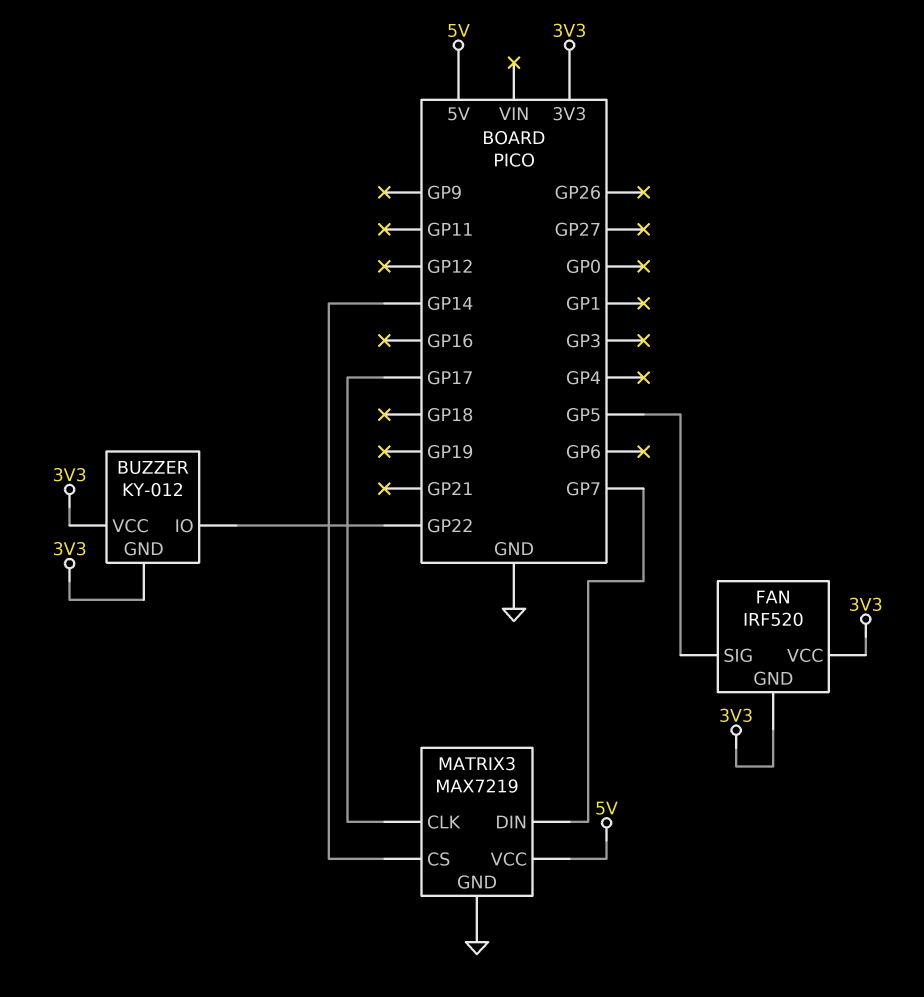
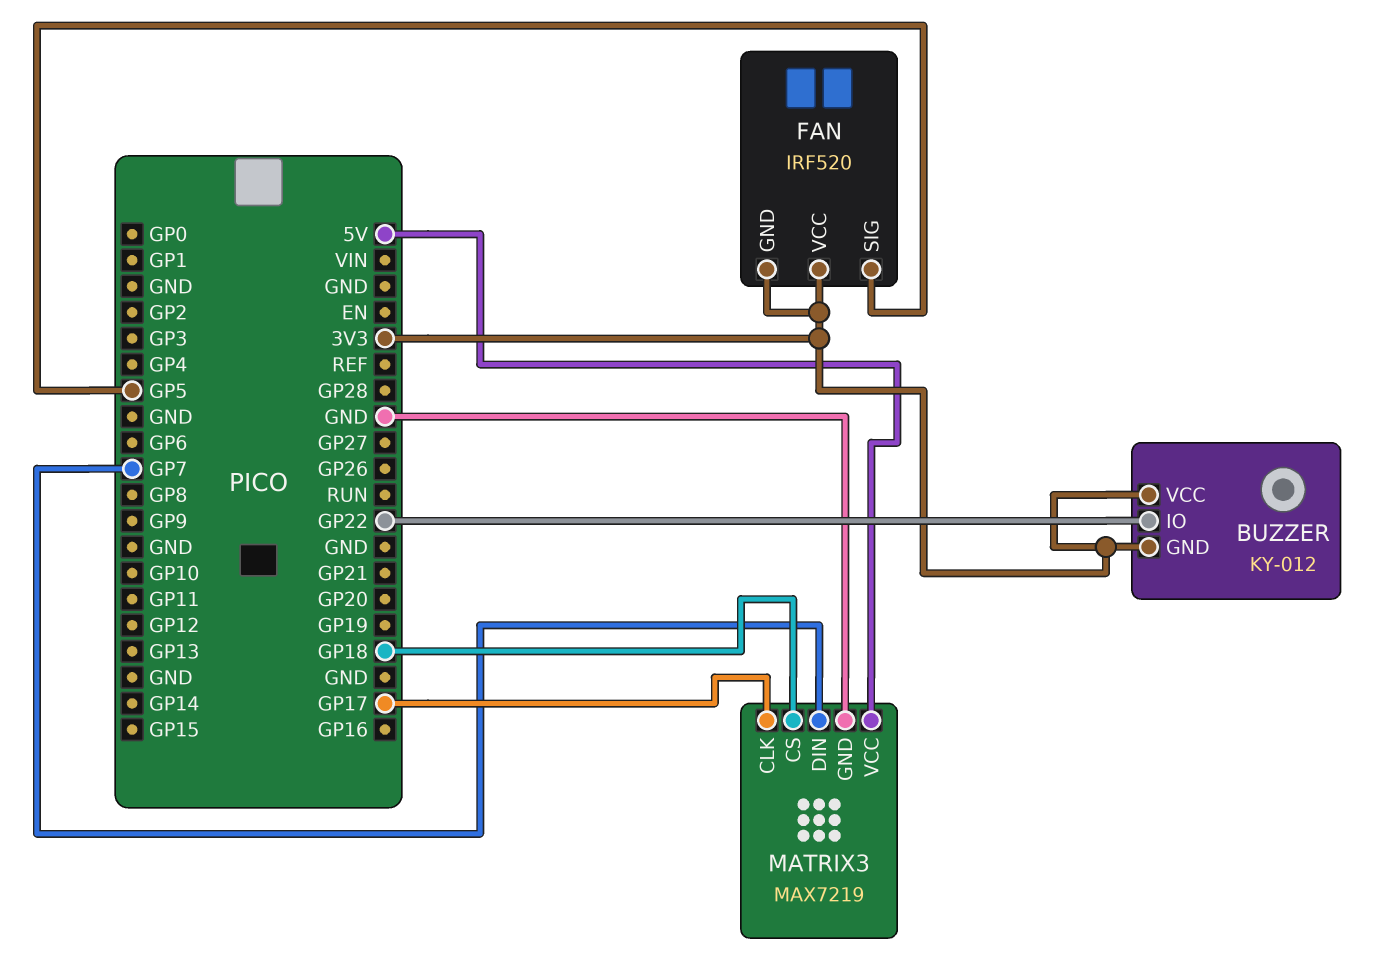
MATRIX3 pin CS: GP14 -> GP18

